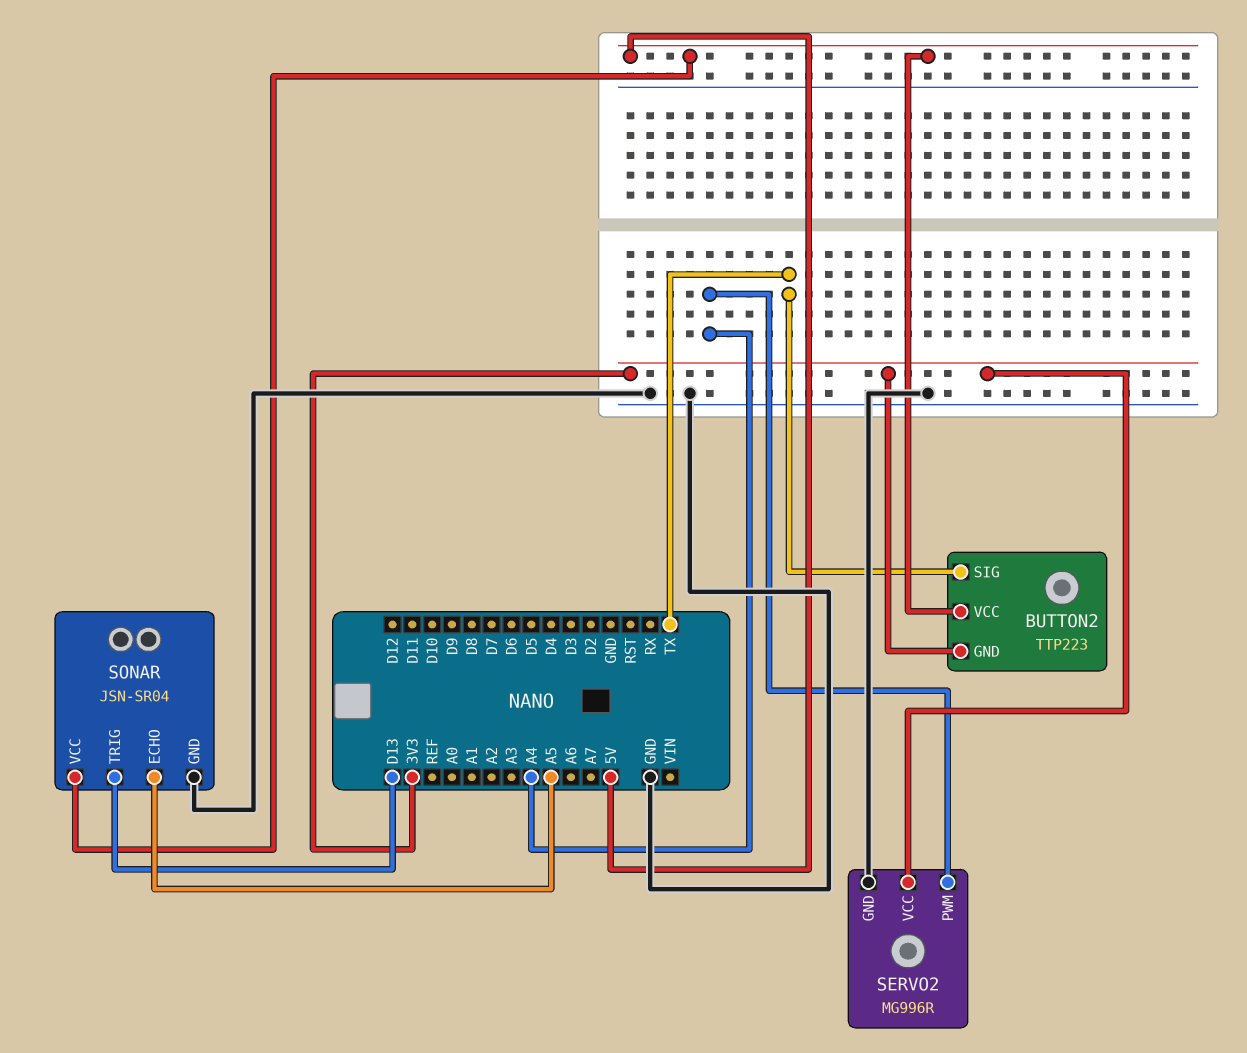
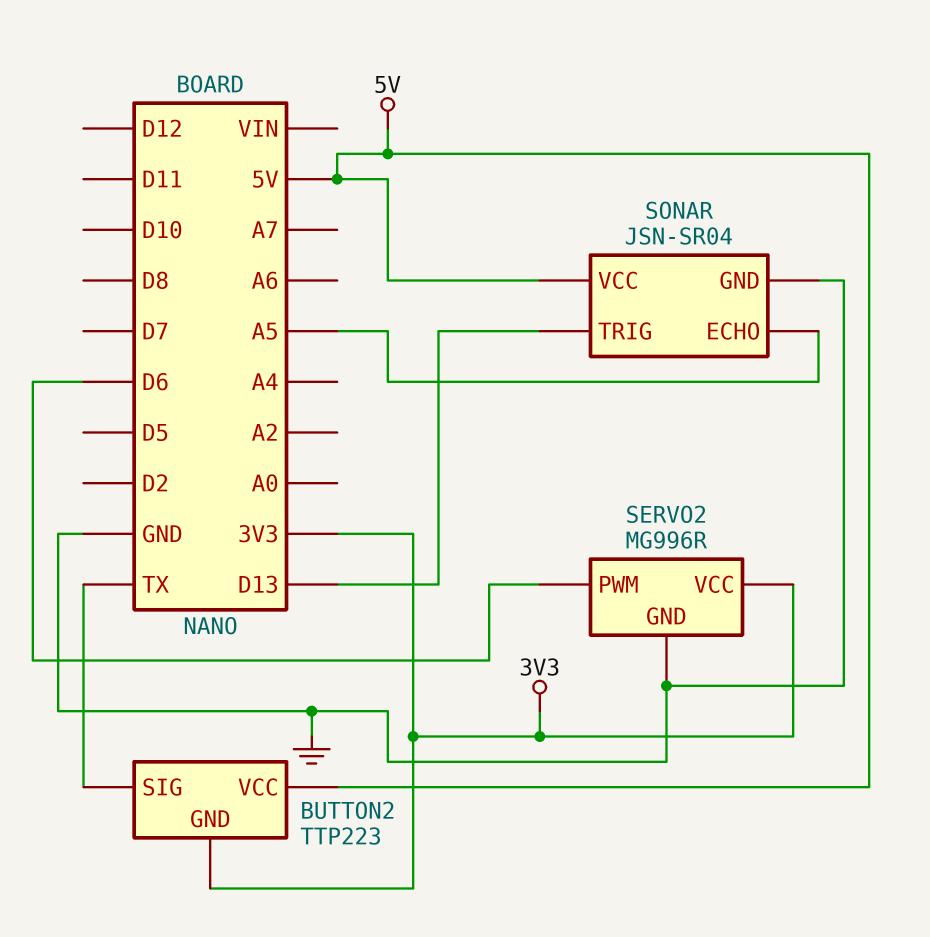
SERVO2 pin PWM: A4 -> D6

